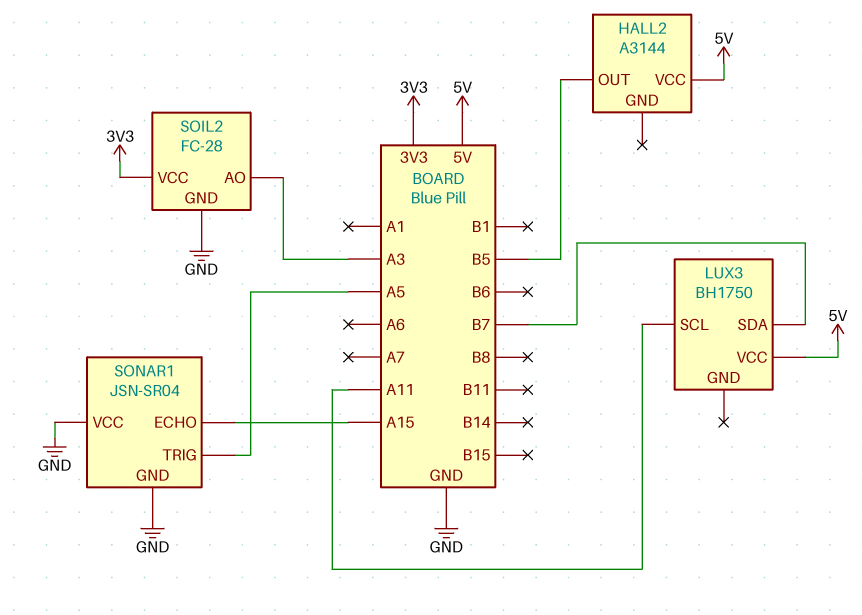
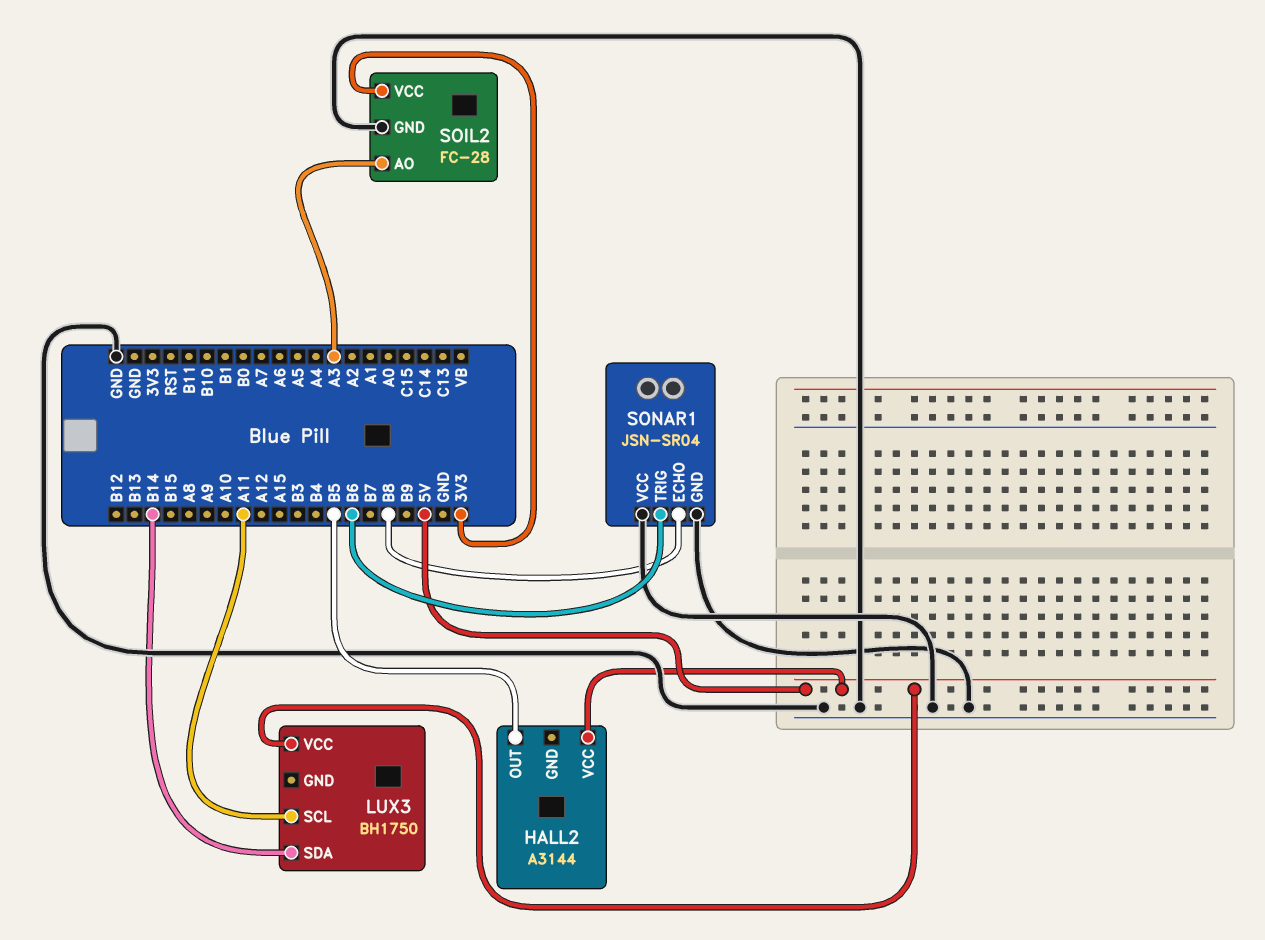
LUX3 pin SDA: B7 -> B14
SONAR1 pin ECHO: A15 -> B8
SONAR1 pin TRIG: A5 -> B6

